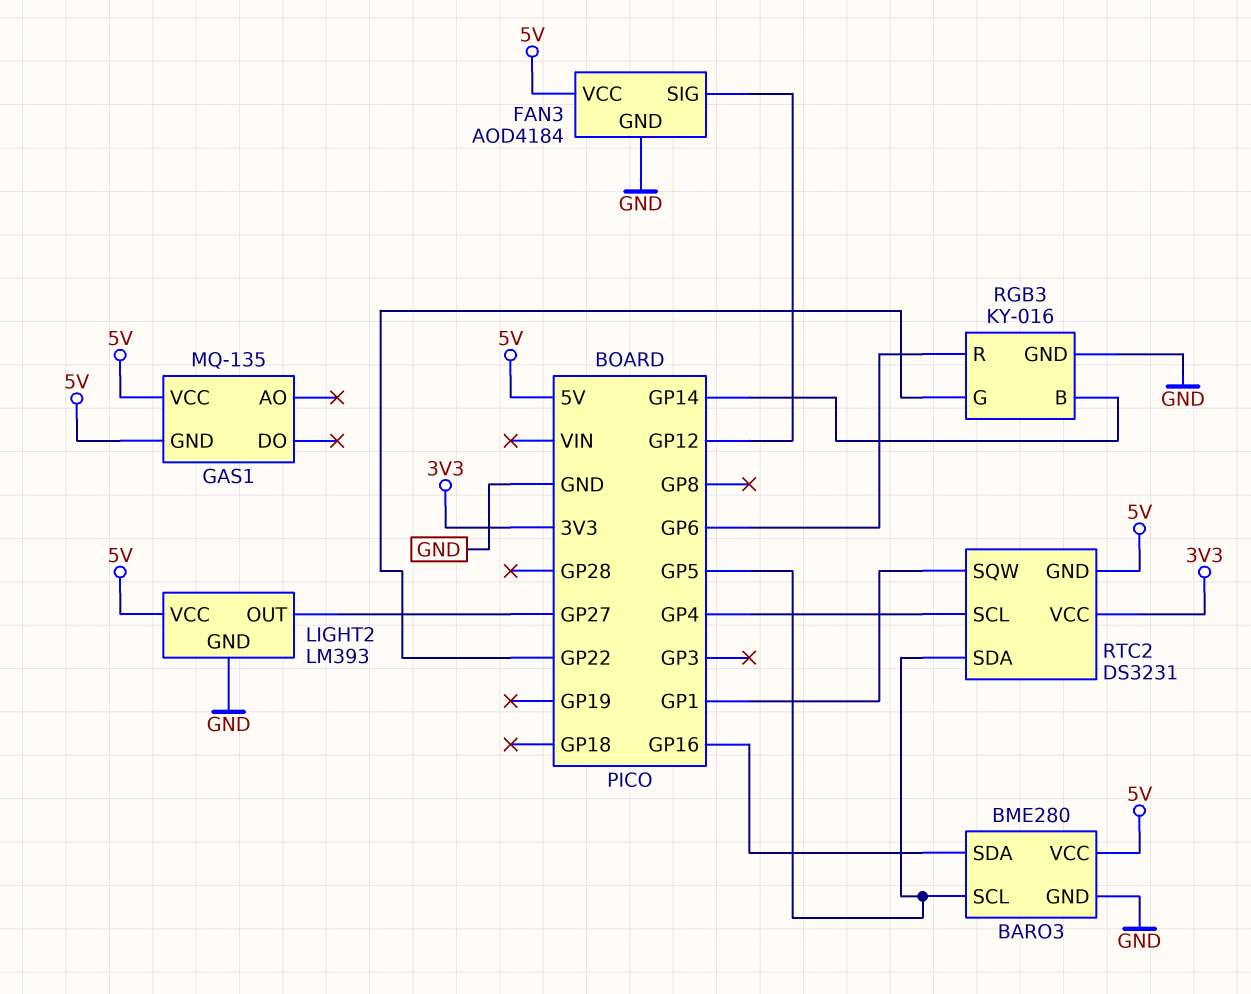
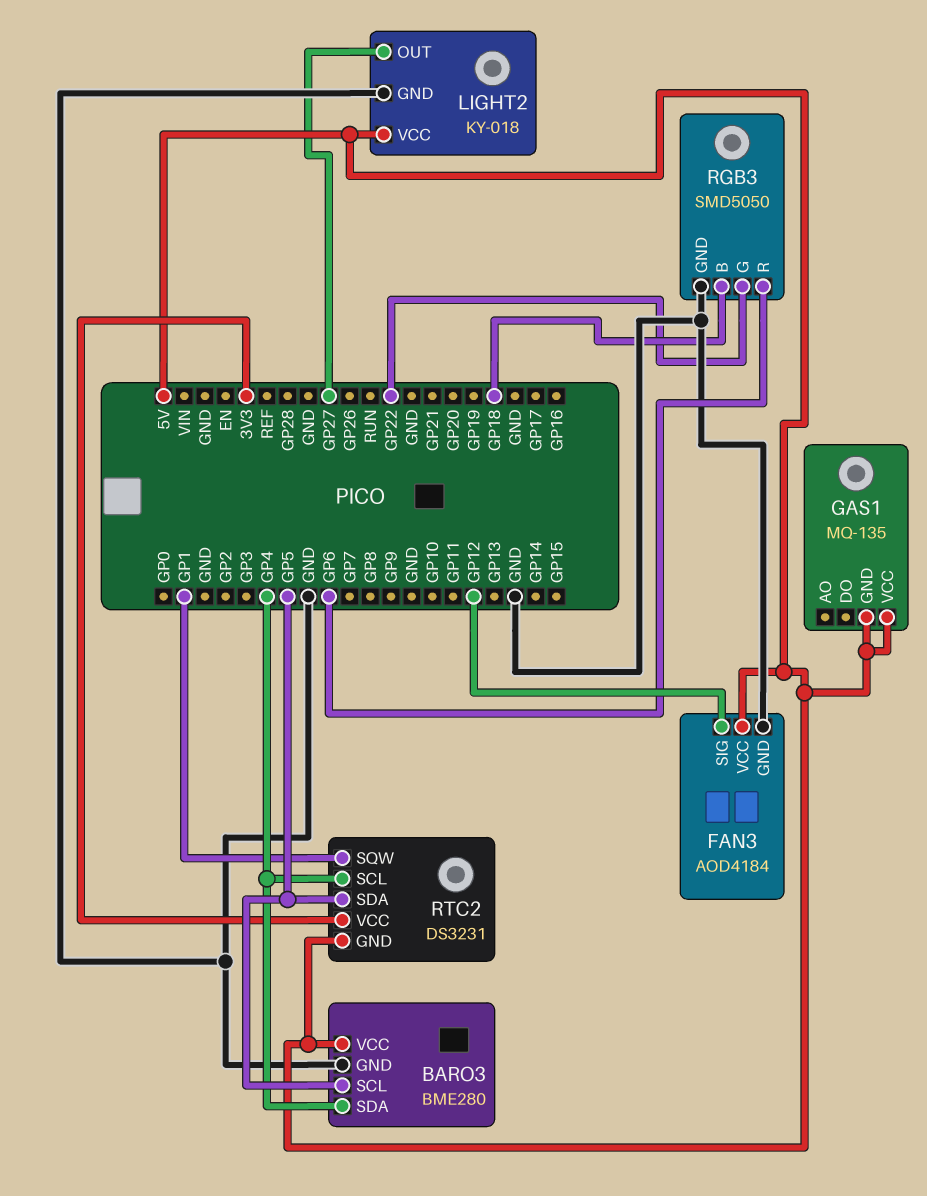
BARO3 pin SDA: GP16 -> GP4
LIGHT2: LM393 -> KY-018
RGB3: KY-016 -> SMD5050
RGB3 pin B: GP14 -> GP18

